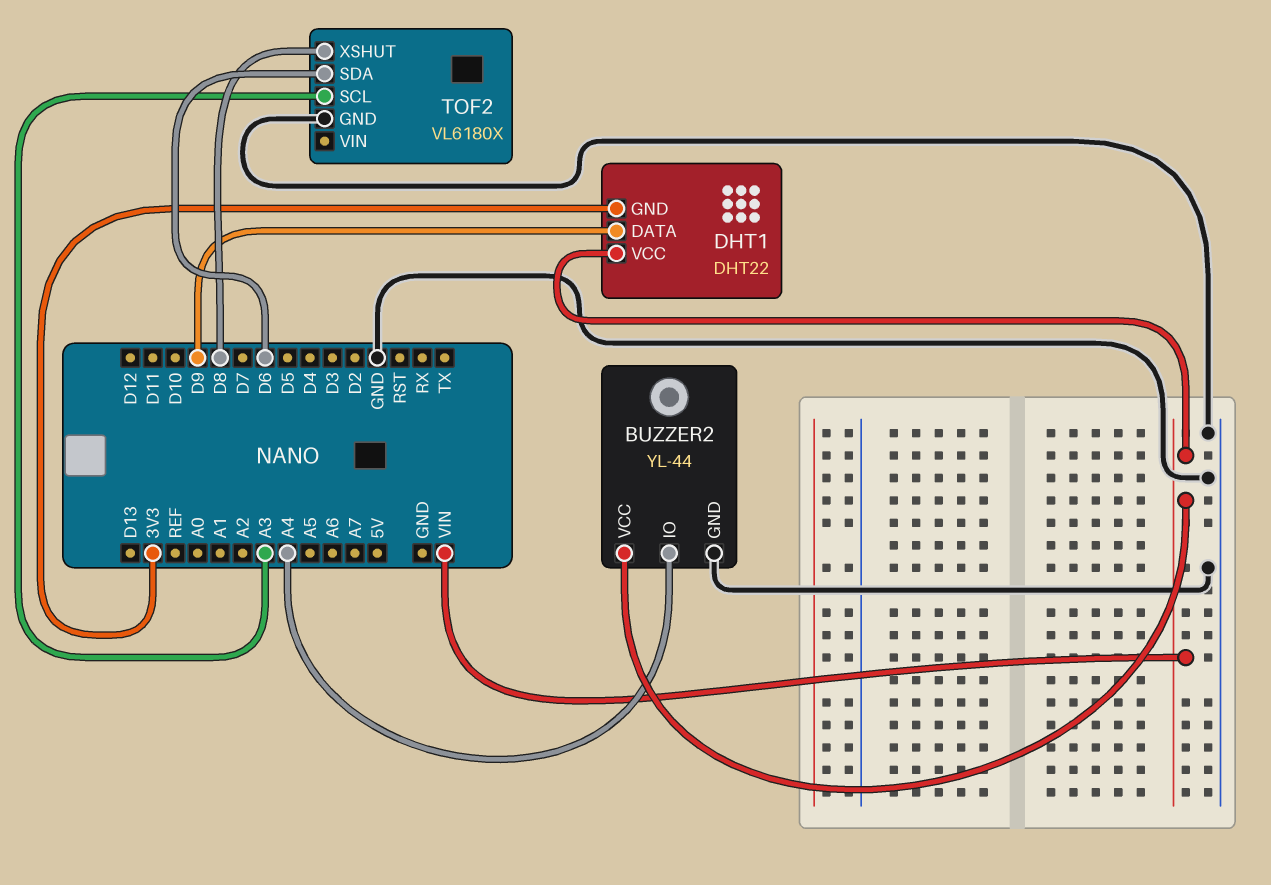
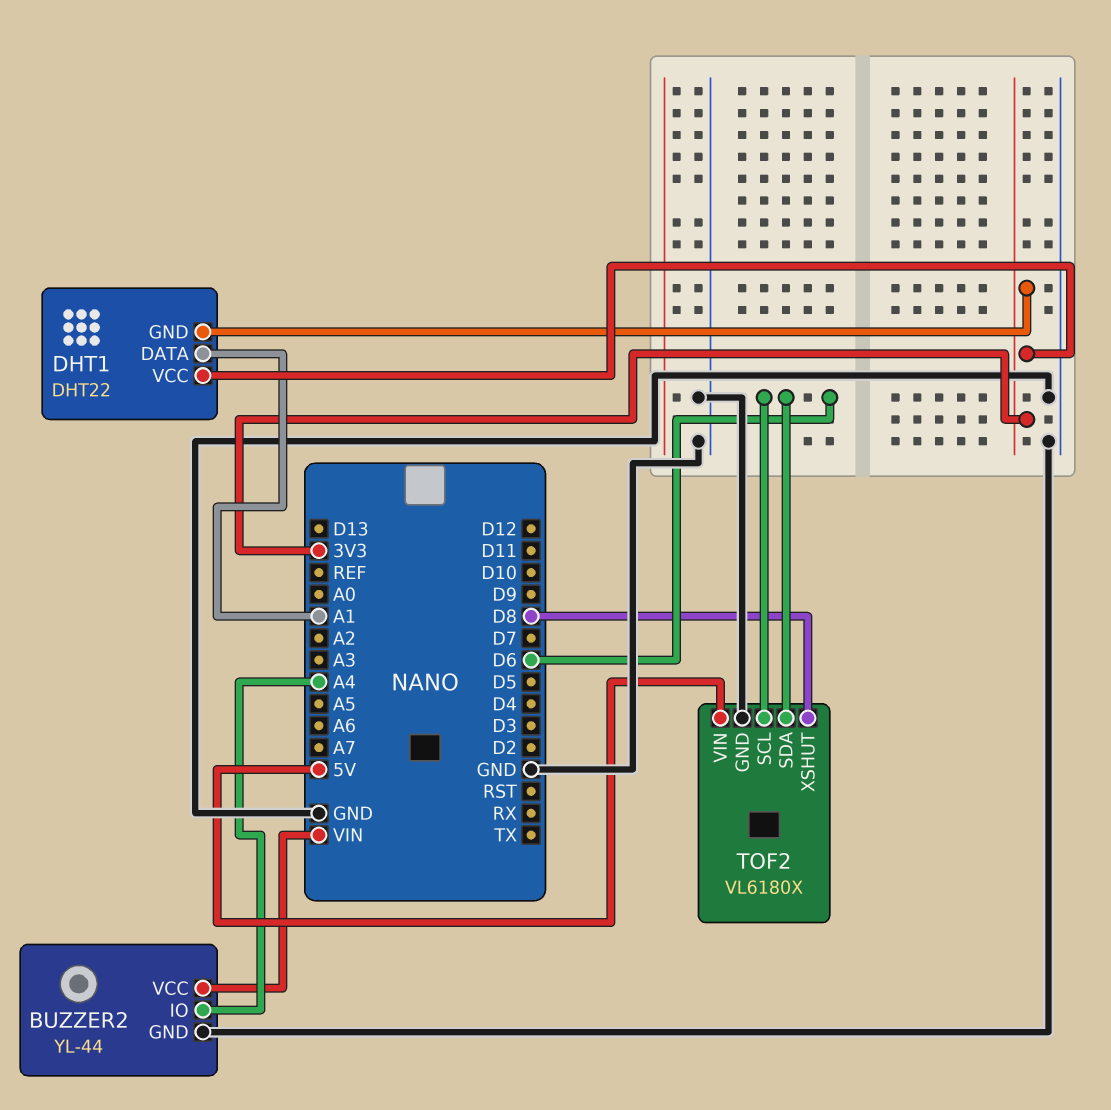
DHT1 pin DATA: D9 -> A1
DHT1 pin VCC: VIN -> 3V3
TOF2 pin SCL: A3 -> D6
TOF2 pin VIN: none -> 5V

